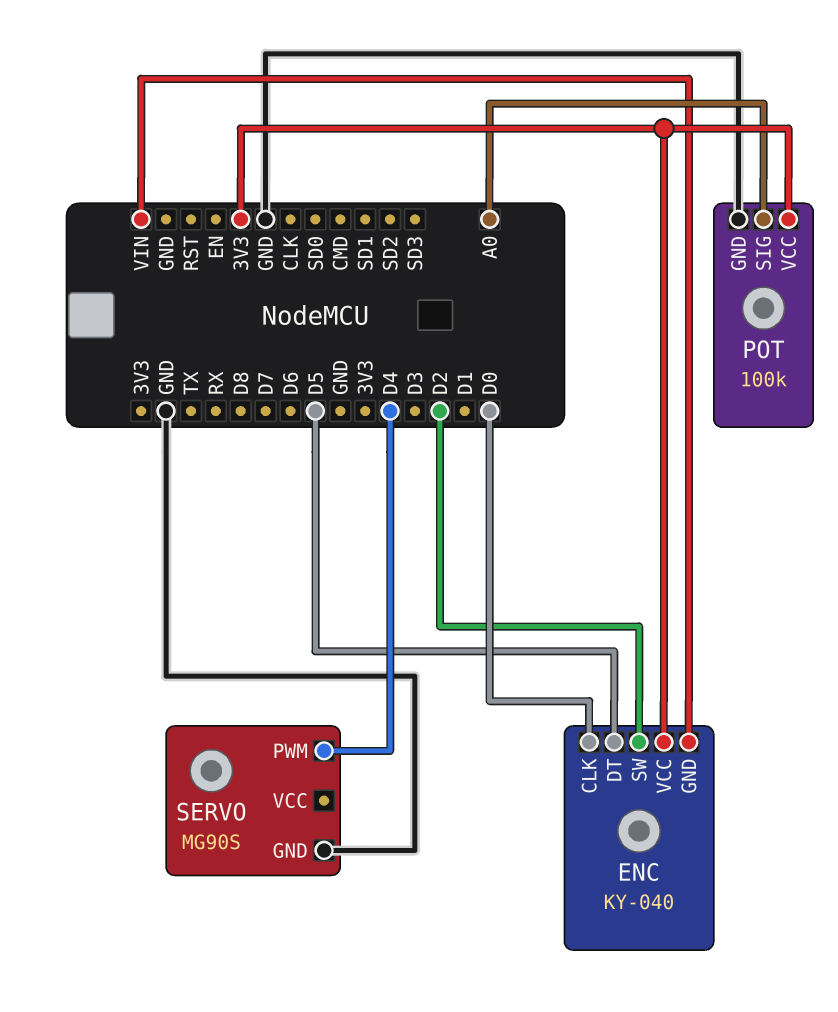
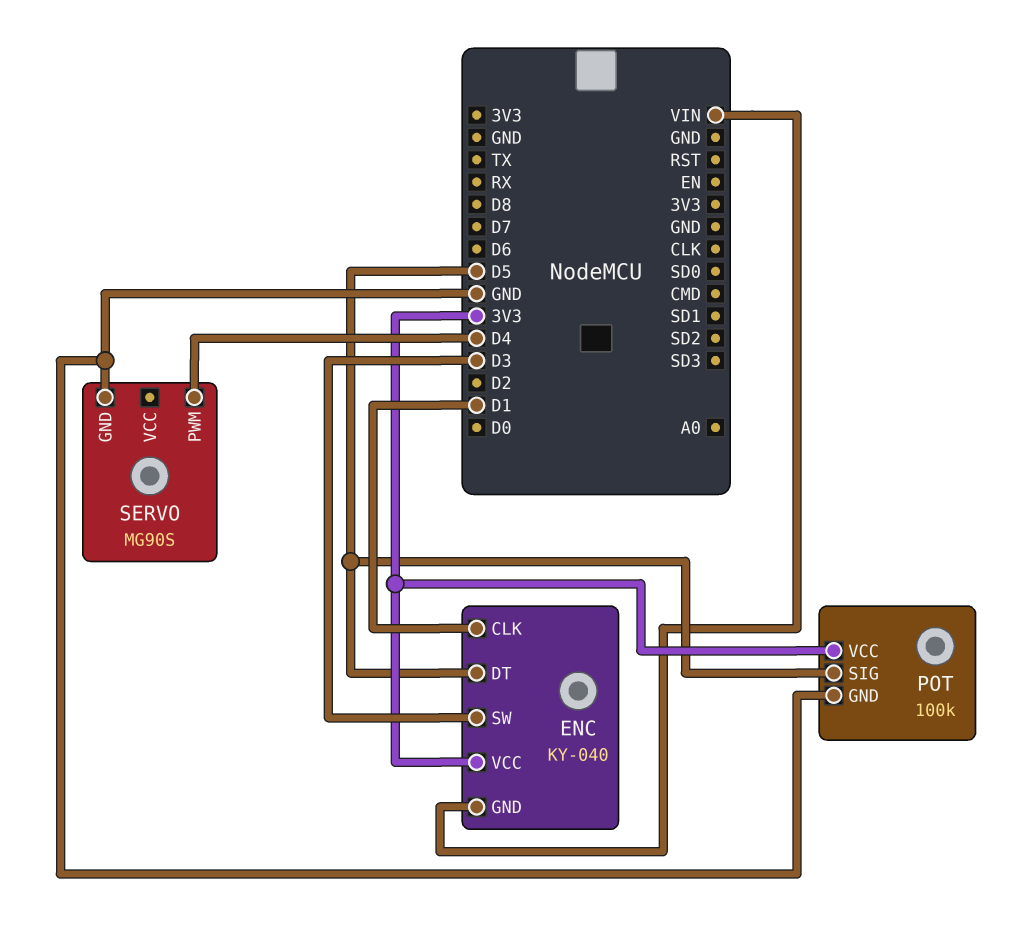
ENC pin CLK: D0 -> D1
ENC pin SW: D2 -> D3
POT pin SIG: A0 -> D5

